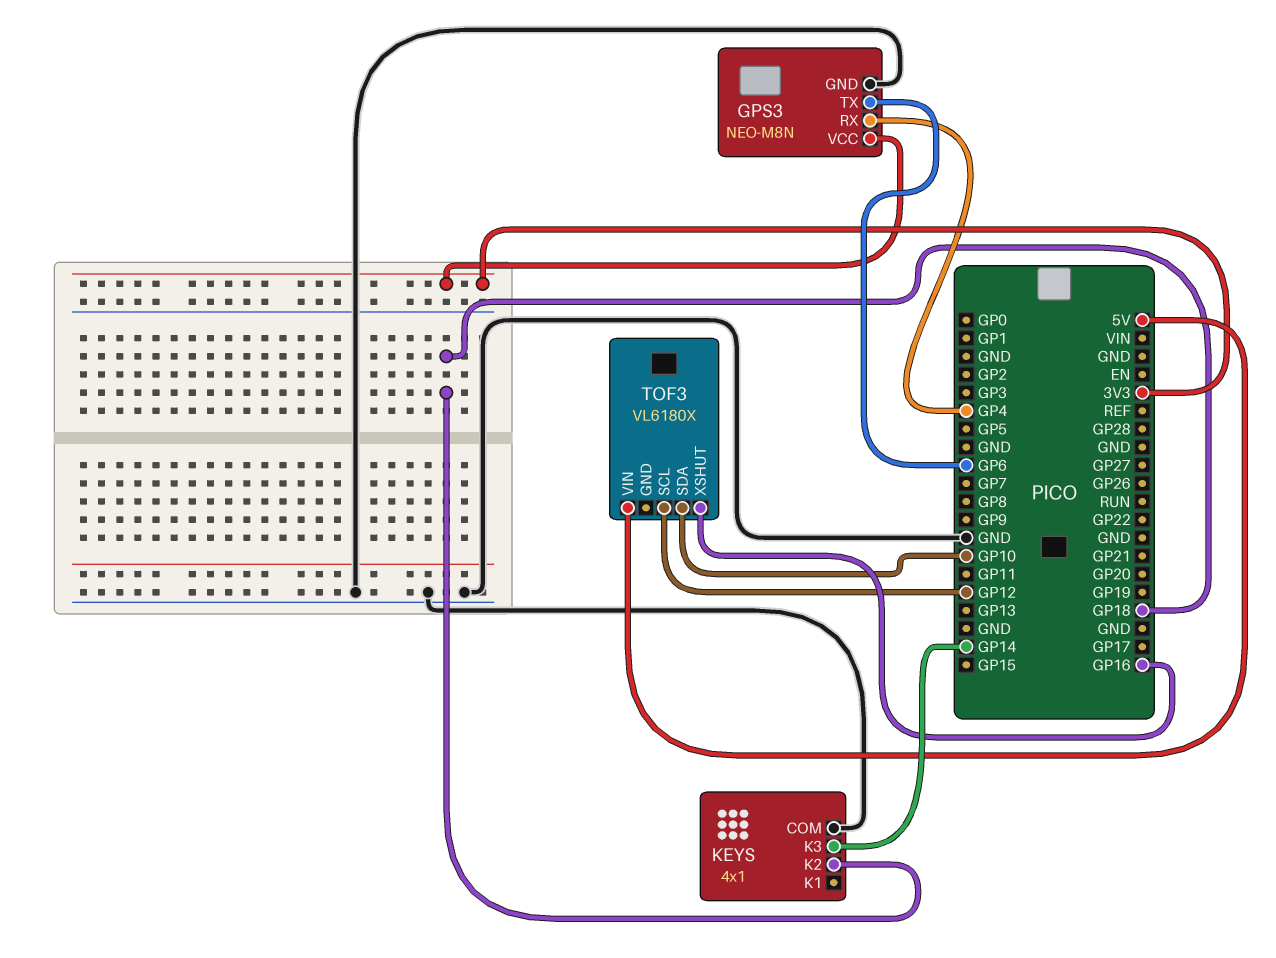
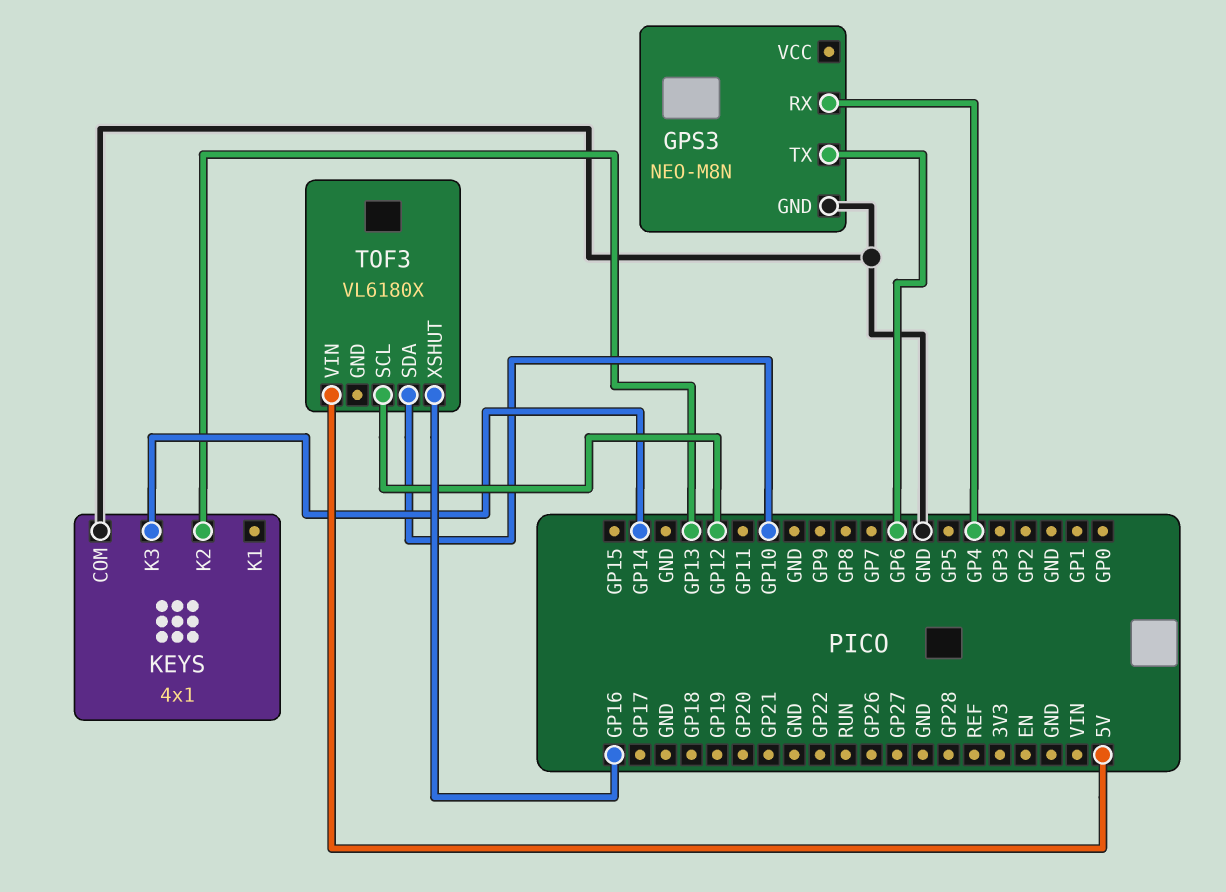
GPS3 pin VCC: 3V3 -> none
KEYS pin K2: GP18 -> GP13

